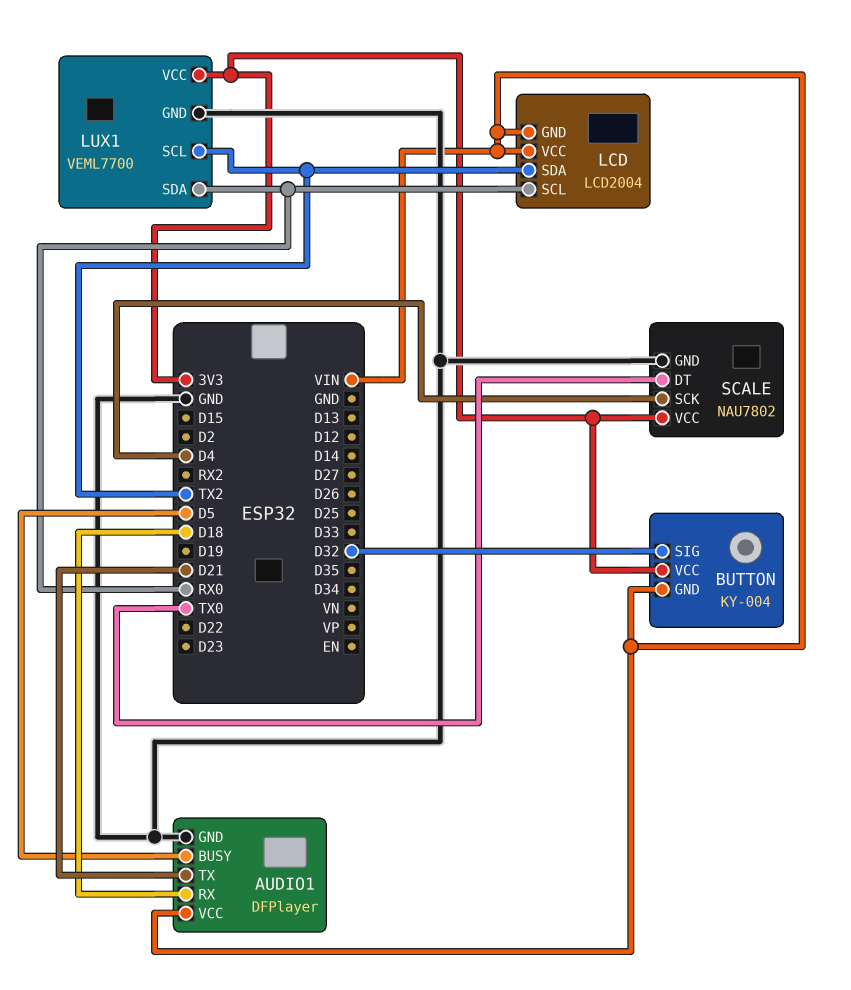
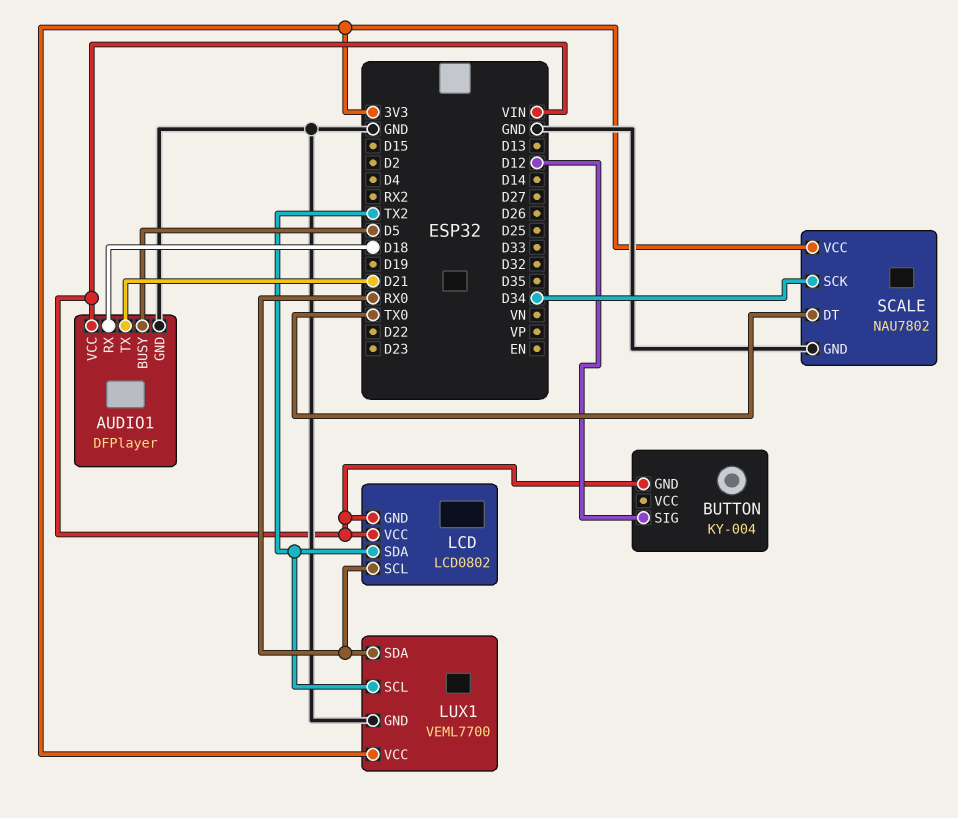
BUTTON pin SIG: D32 -> D12
BUTTON pin VCC: 3V3 -> none
LCD: LCD2004 -> LCD0802
SCALE pin SCK: D4 -> D34

